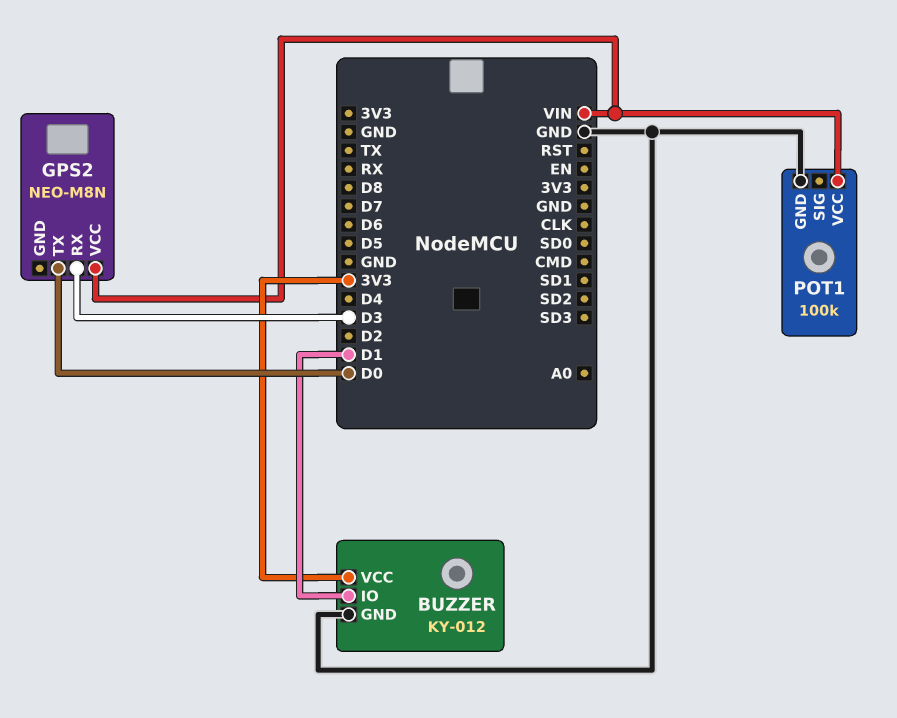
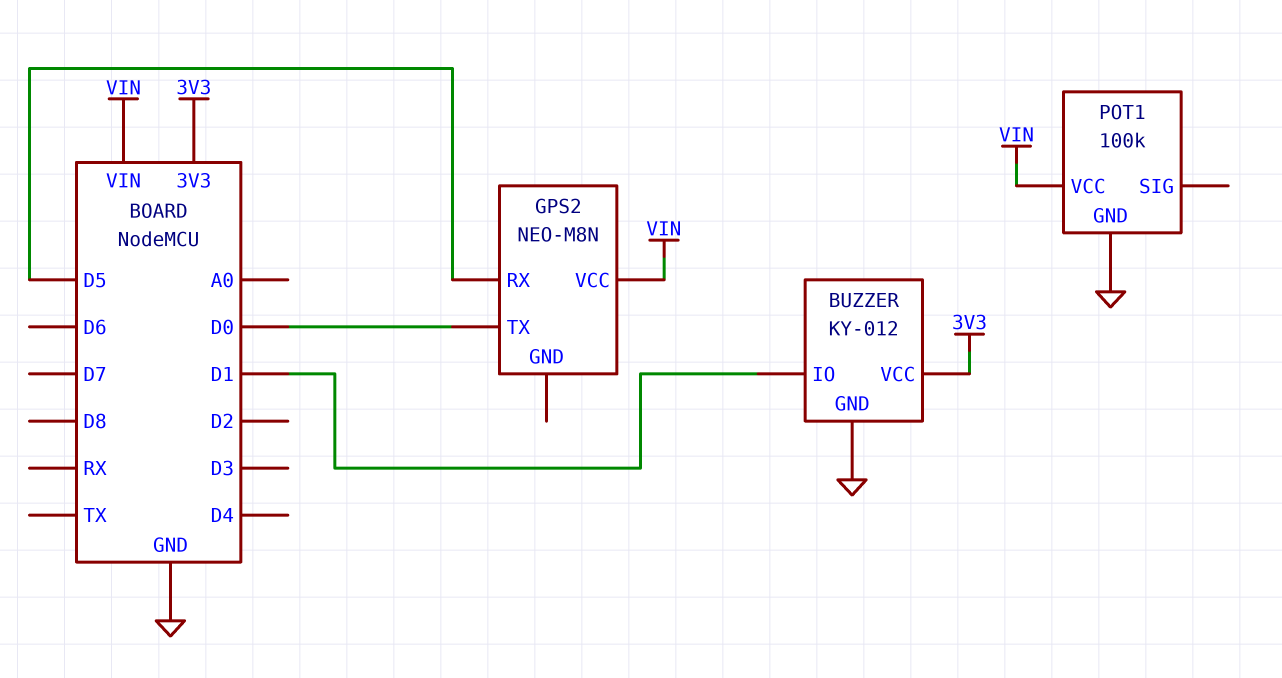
GPS2 pin RX: D3 -> D5

